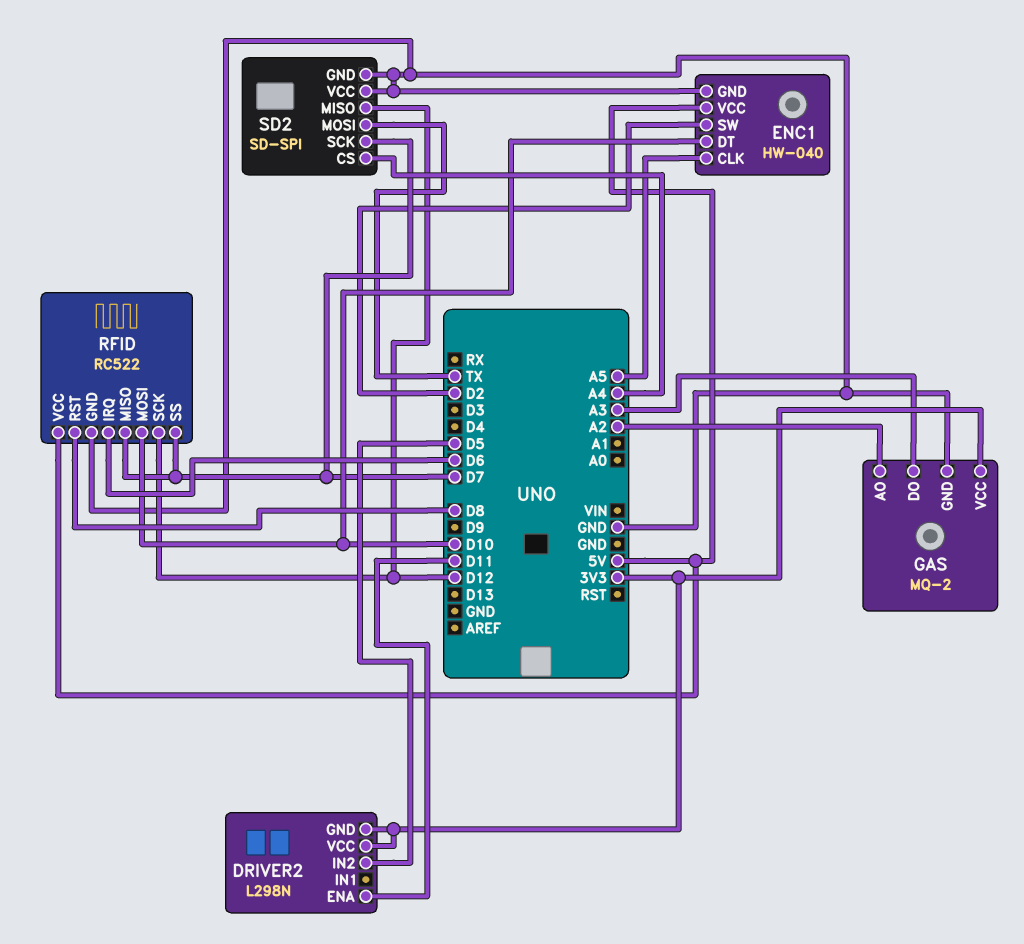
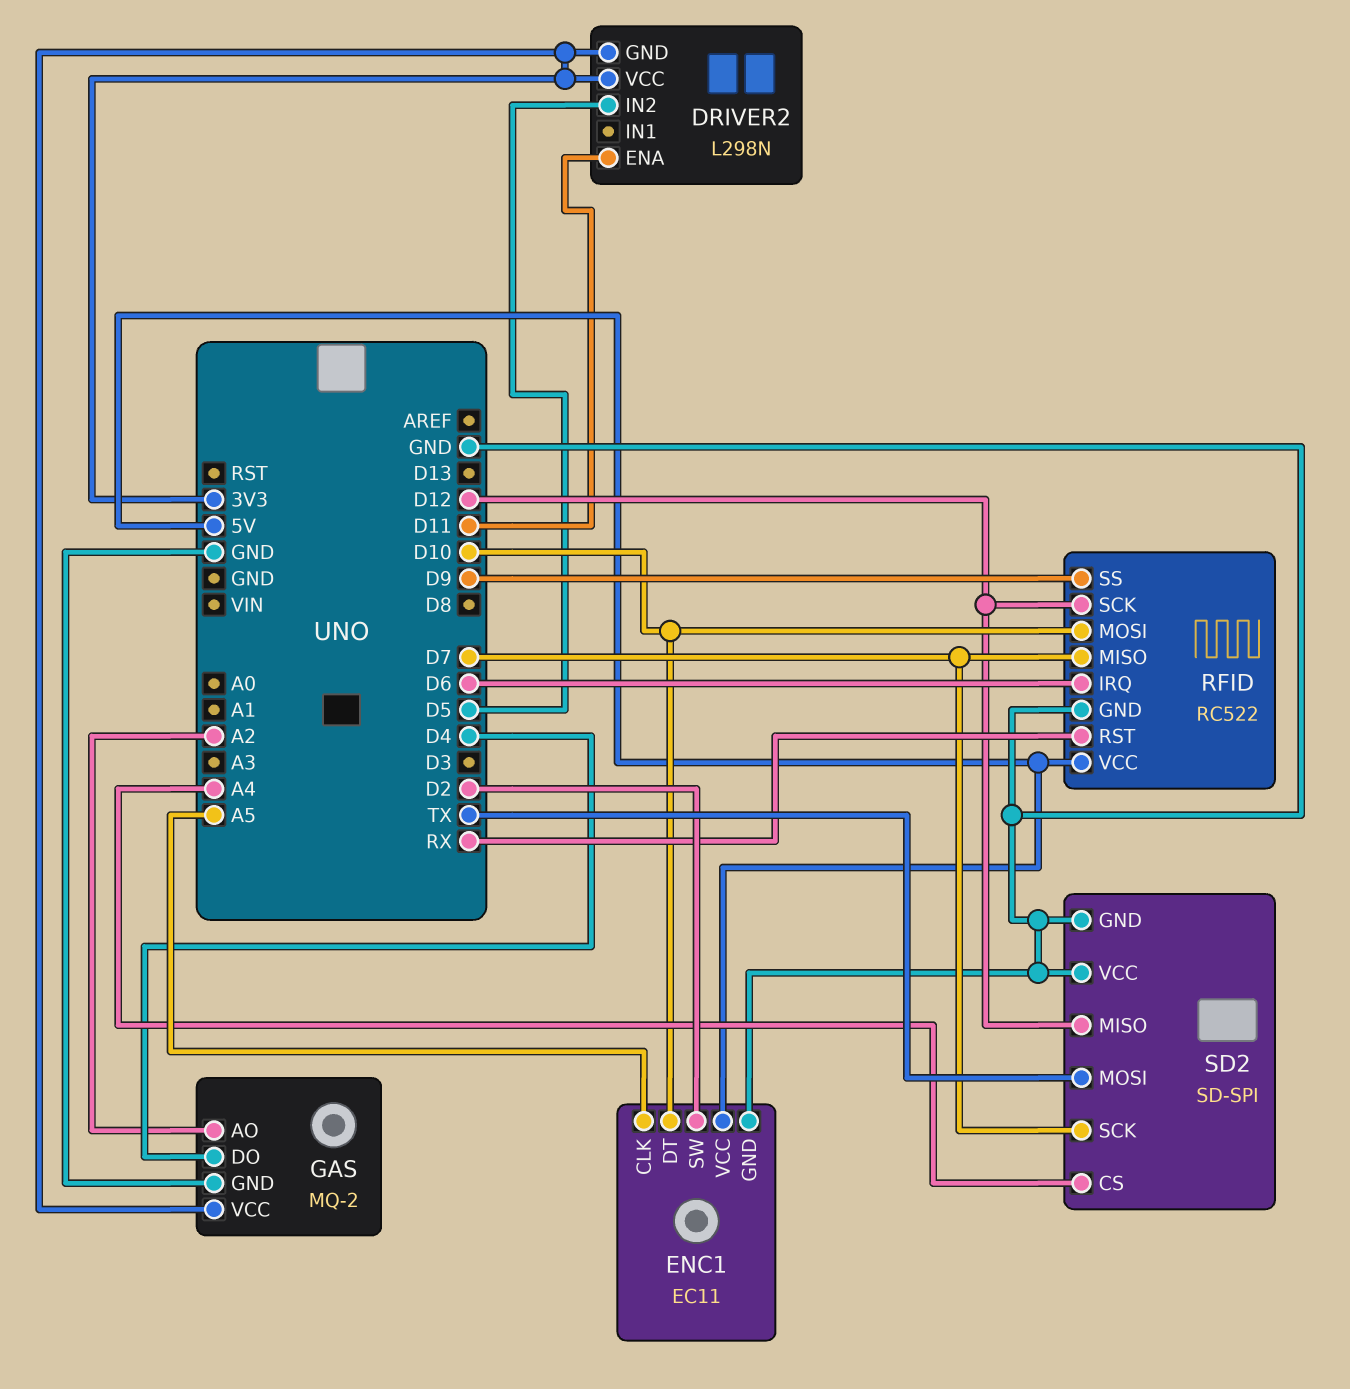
ENC1: HW-040 -> EC11
GAS pin DO: A3 -> D4
RFID pin RST: D8 -> RX
RFID pin SS: D7 -> D9

